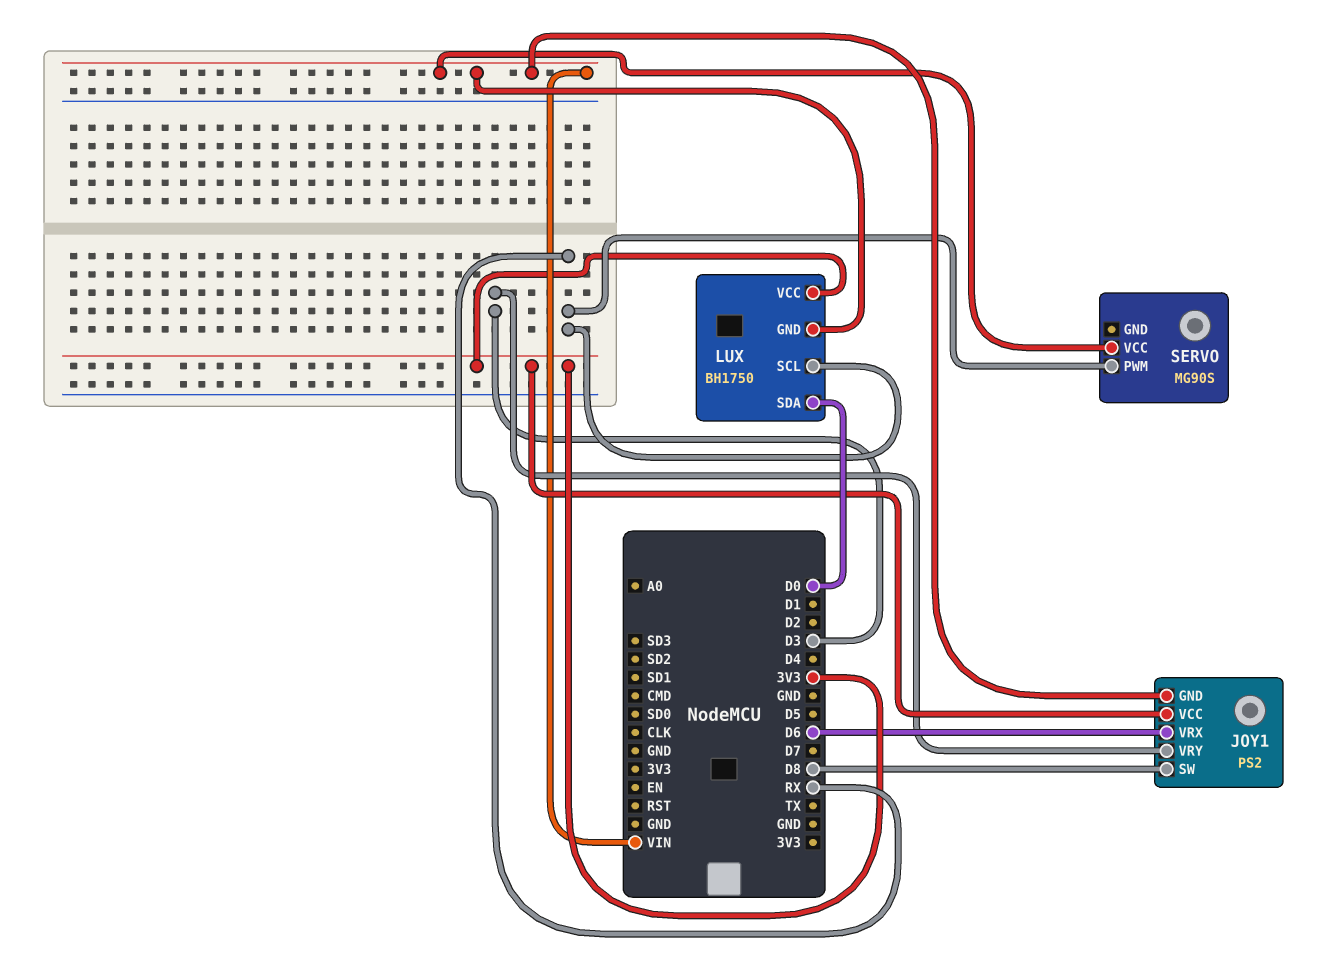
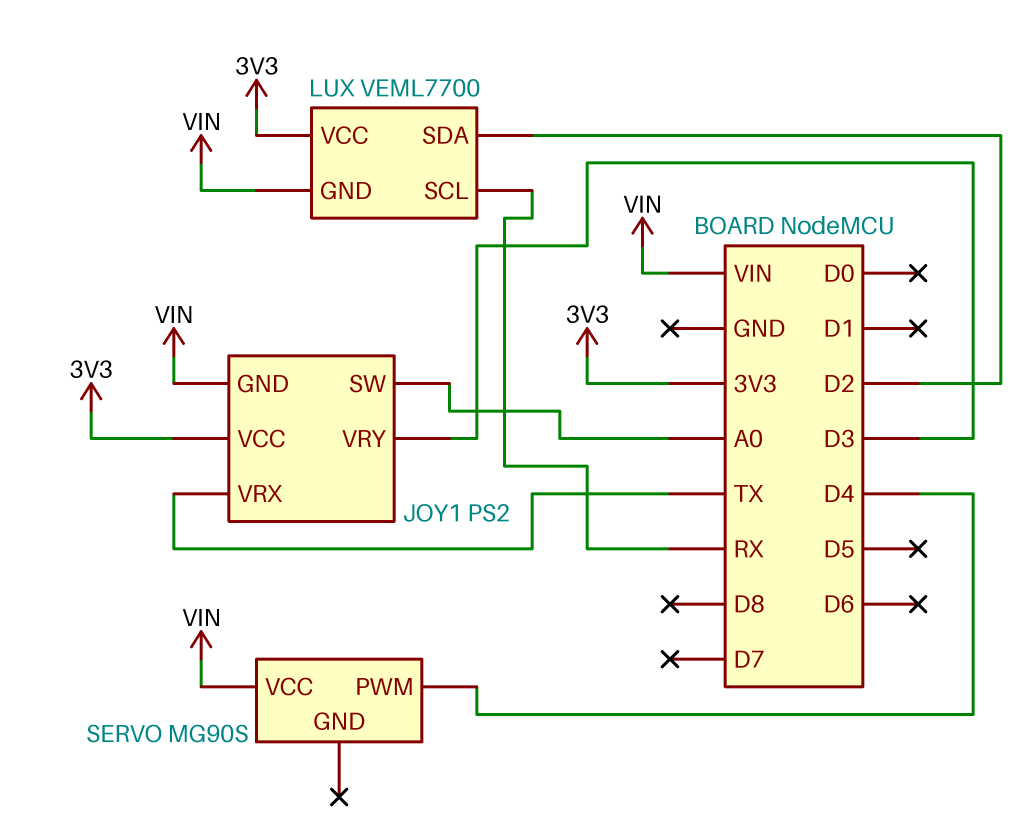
JOY1 pin SW: D8 -> A0
JOY1 pin VRX: D6 -> TX
LUX: BH1750 -> VEML7700
LUX pin SDA: D0 -> D2
SERVO pin PWM: RX -> D4

